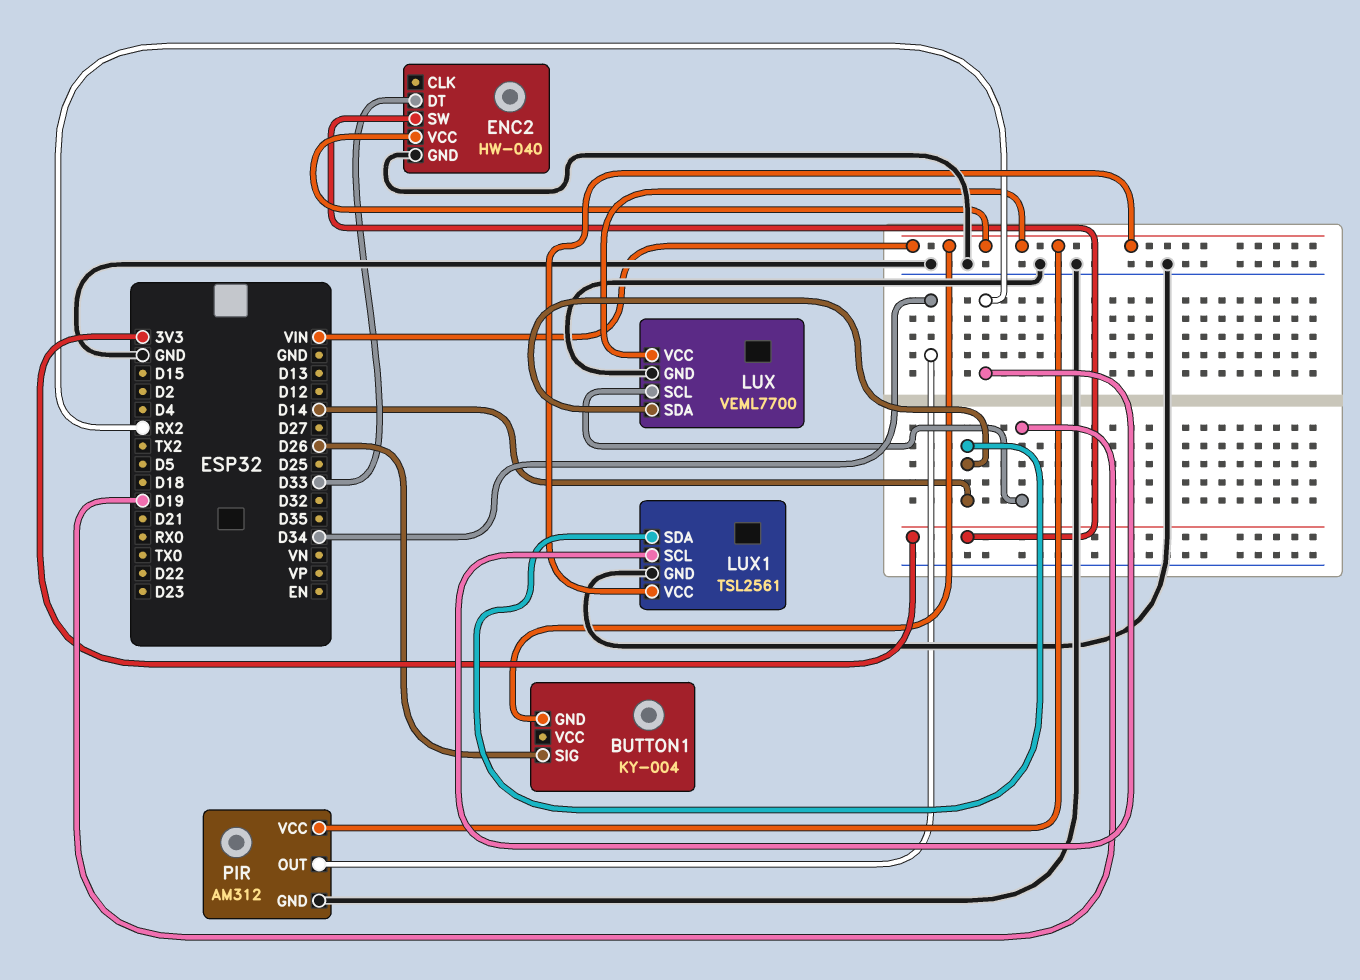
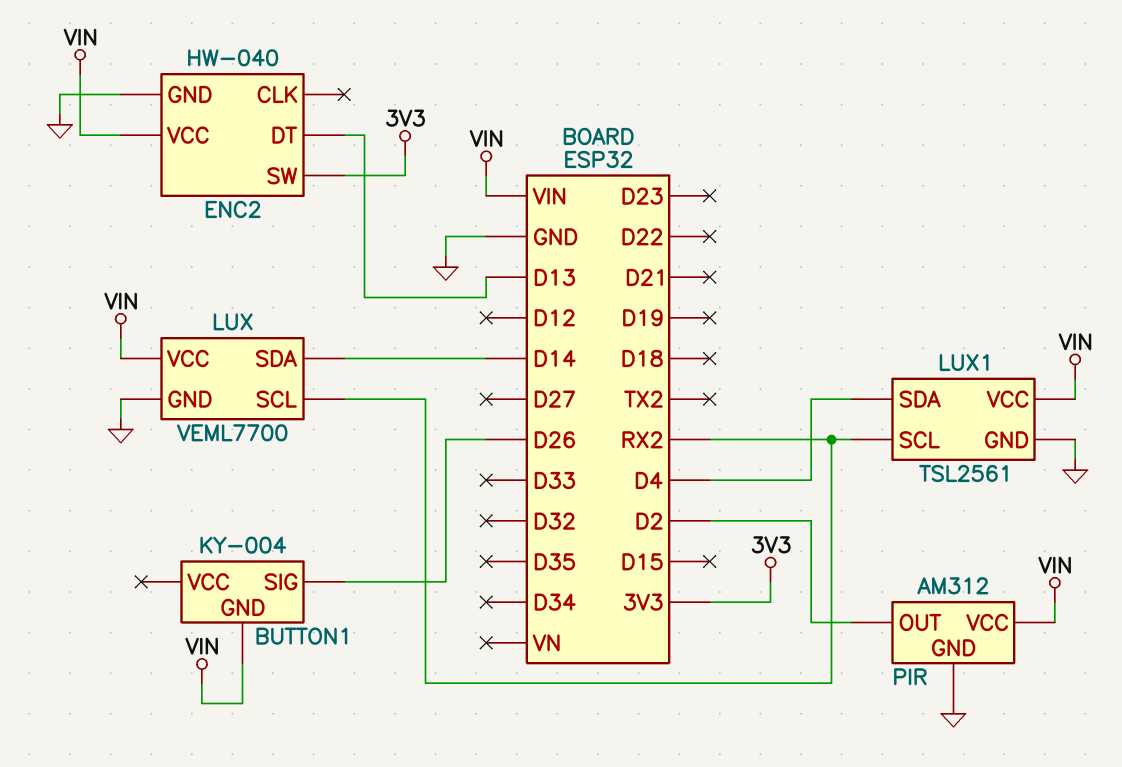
ENC2 pin DT: D33 -> D13
LUX pin SCL: D19 -> RX2
LUX1 pin SDA: D14 -> D4
PIR pin OUT: D34 -> D2

